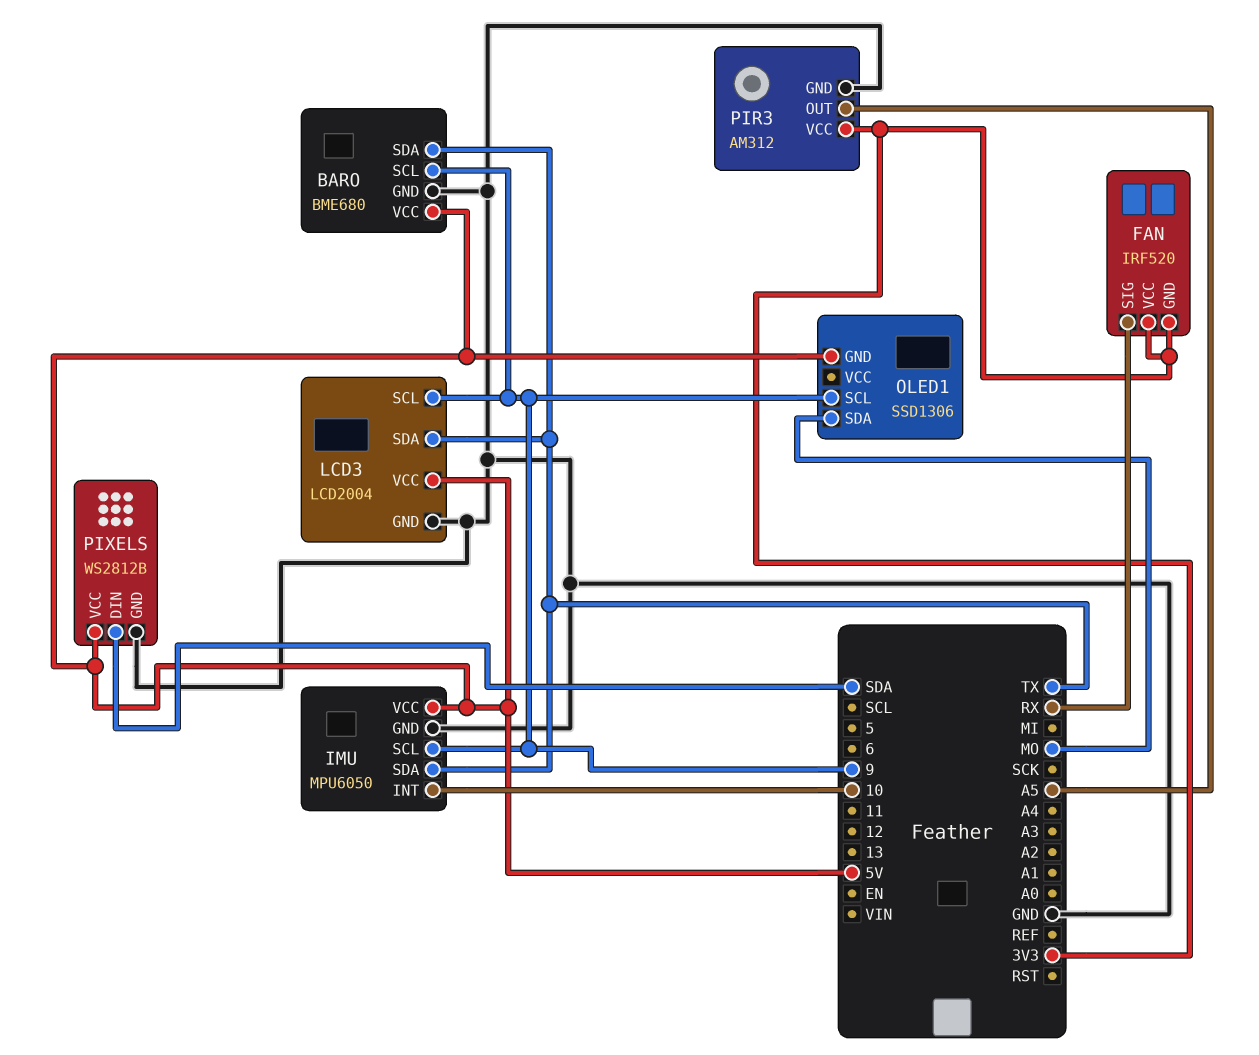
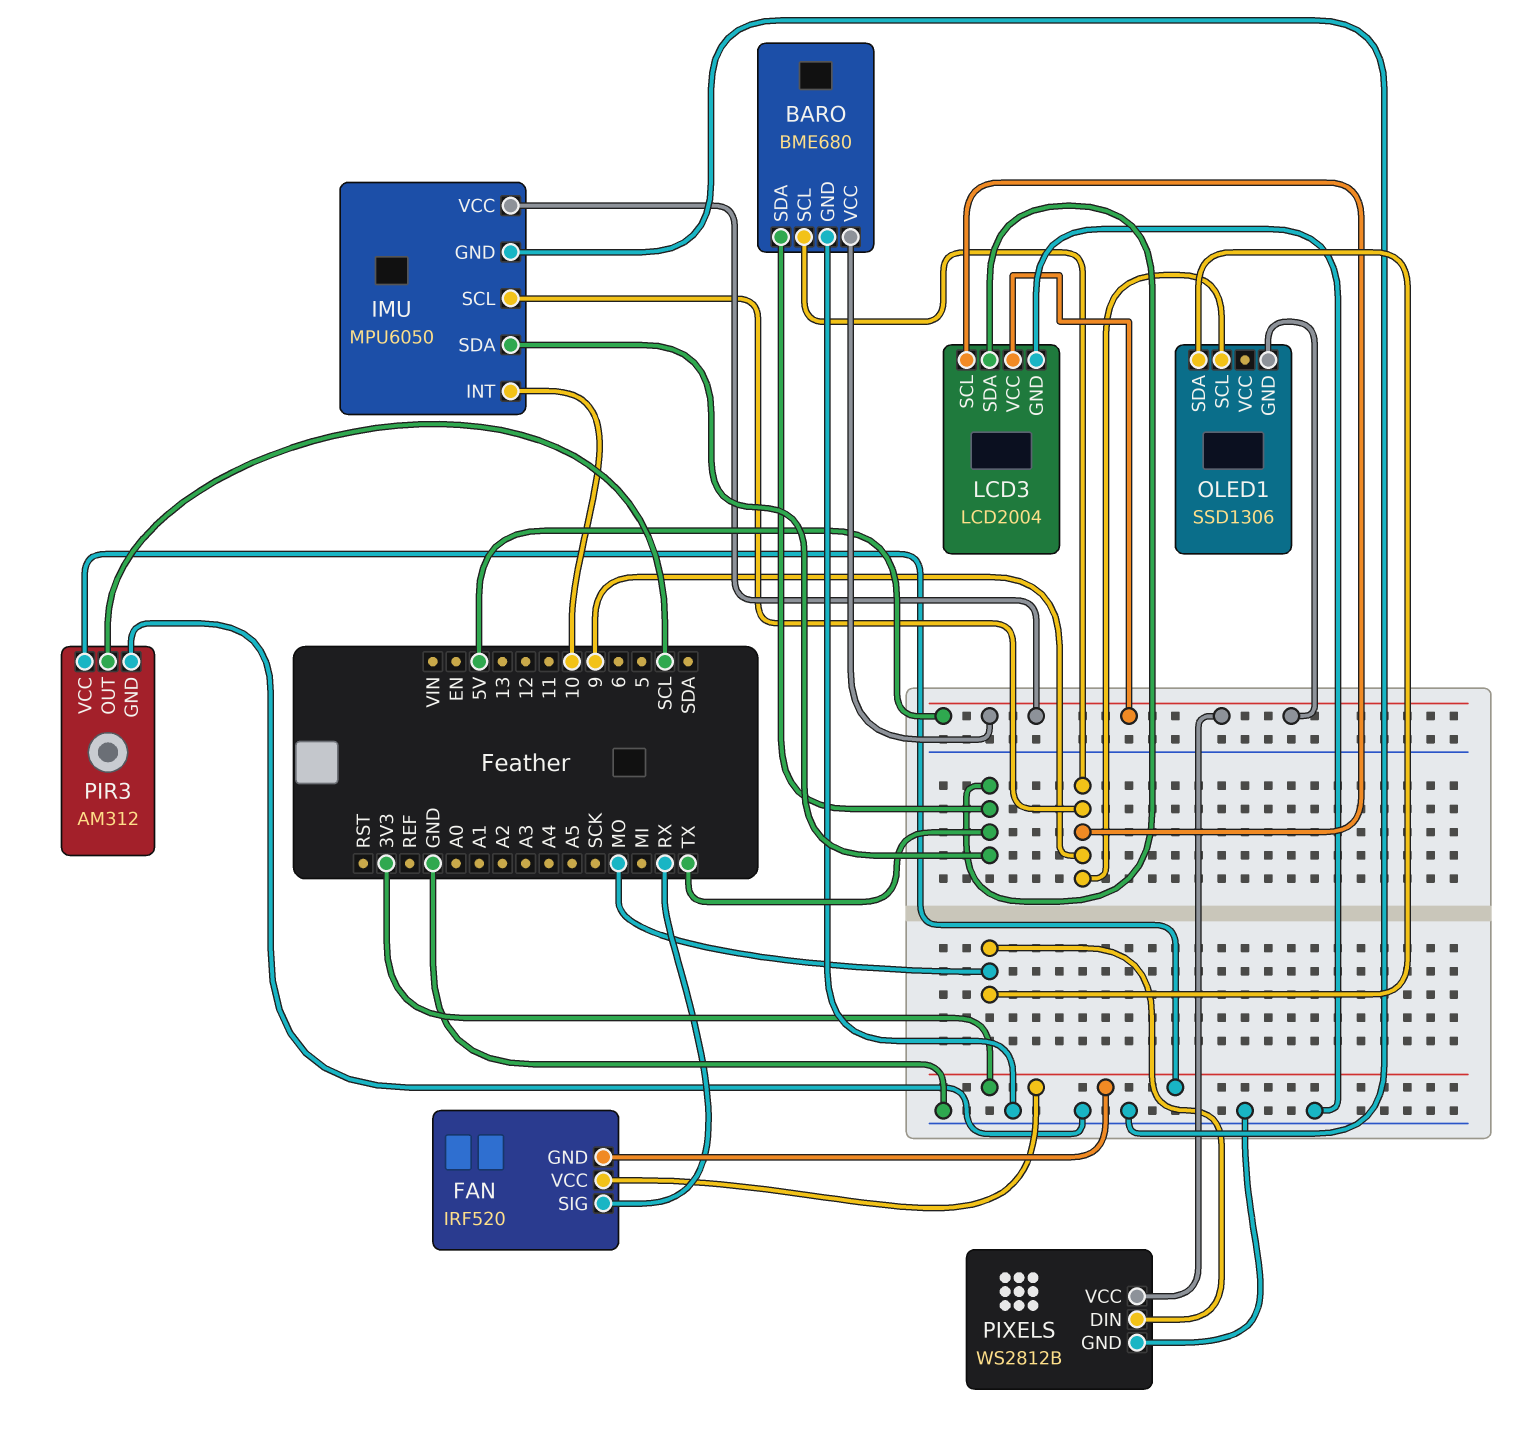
PIR3 pin OUT: A5 -> SCL
PIXELS pin DIN: SDA -> MO

